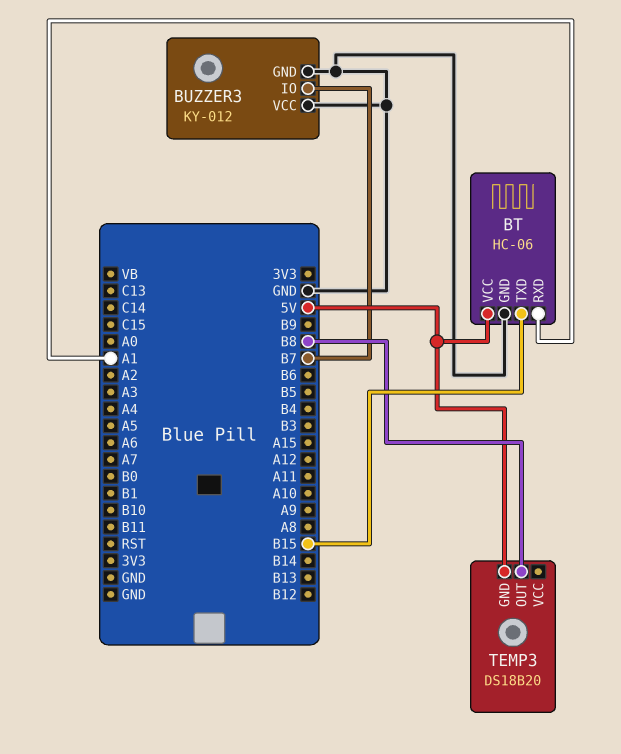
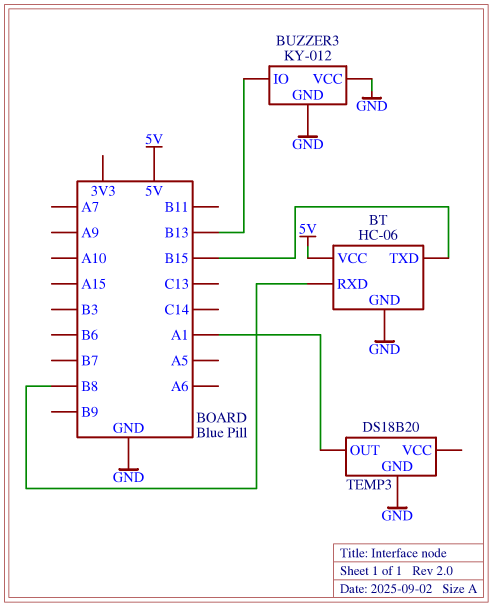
BT pin RXD: A1 -> B8
BUZZER3 pin IO: B7 -> B13
TEMP3 pin GND: 5V -> GND
TEMP3 pin OUT: B8 -> A1

